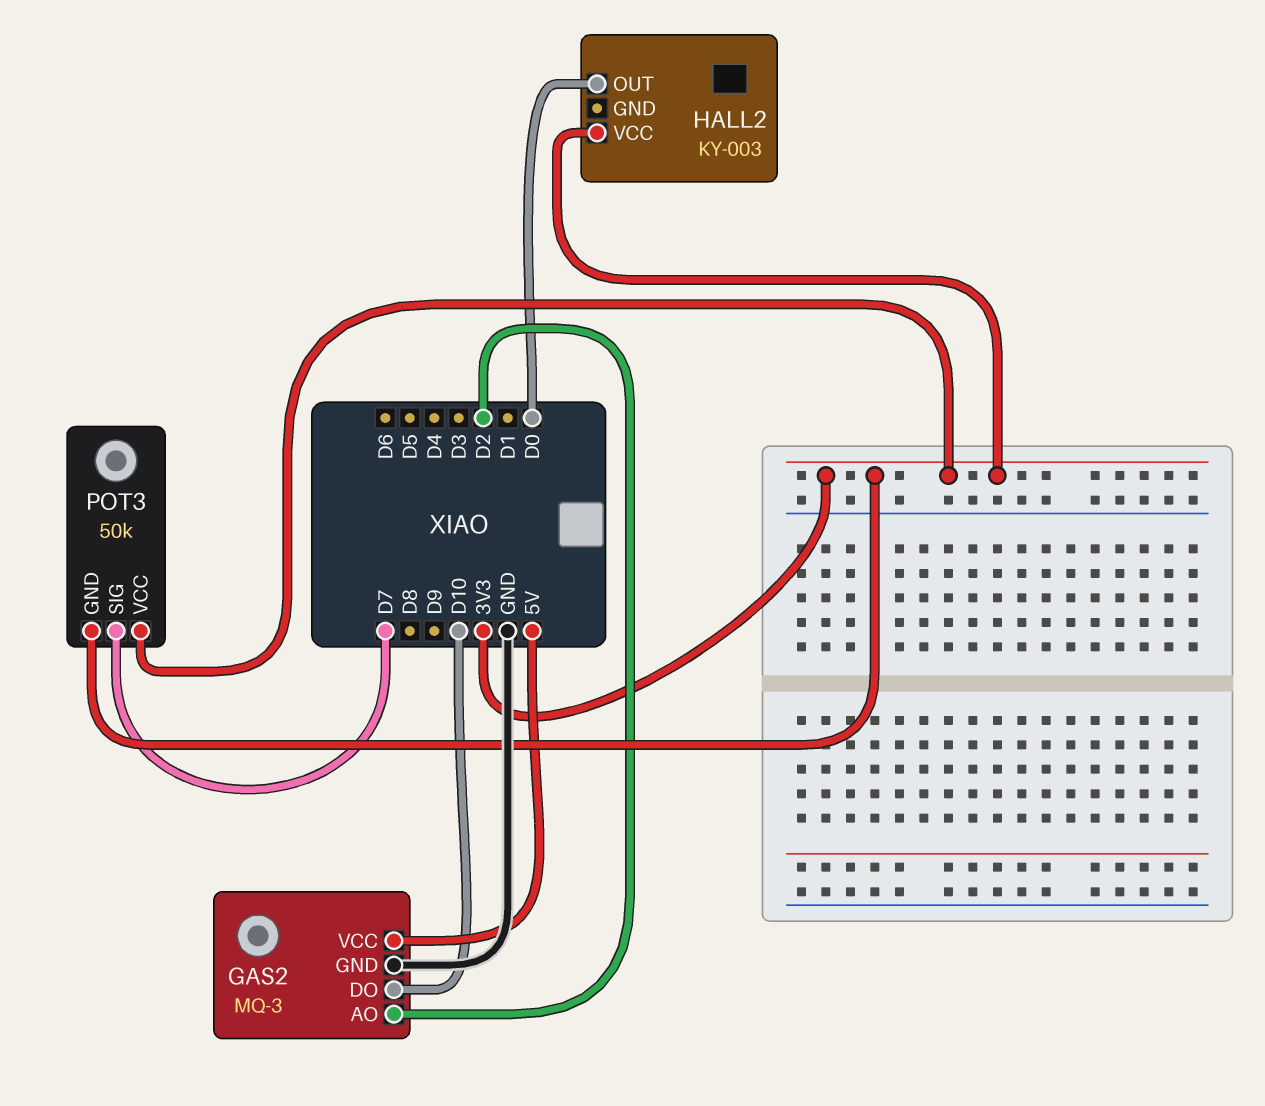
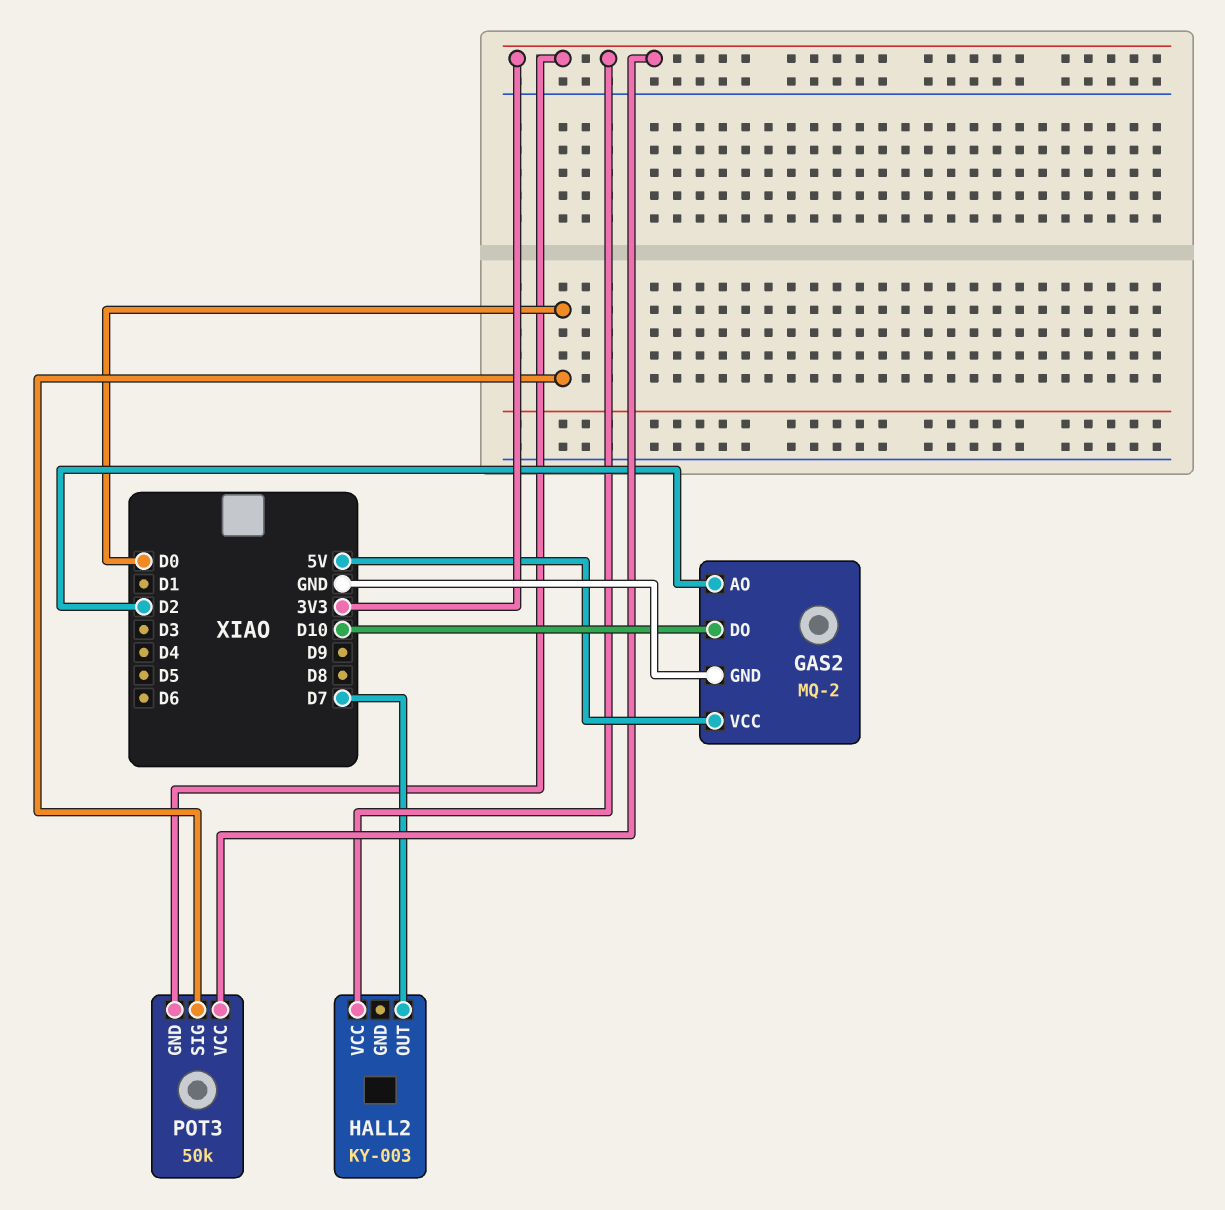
GAS2: MQ-3 -> MQ-2
HALL2 pin OUT: D0 -> D7
POT3 pin SIG: D7 -> D0

